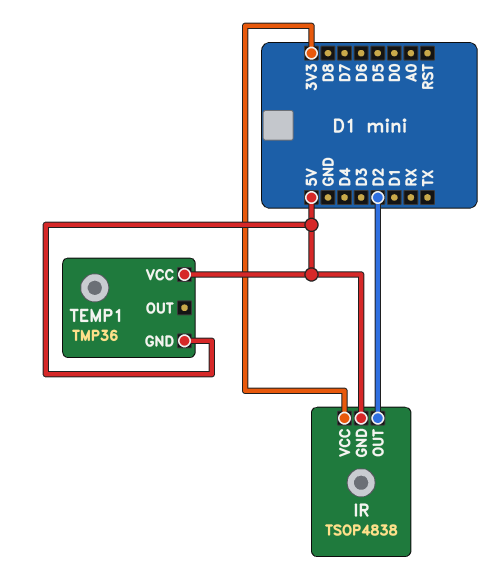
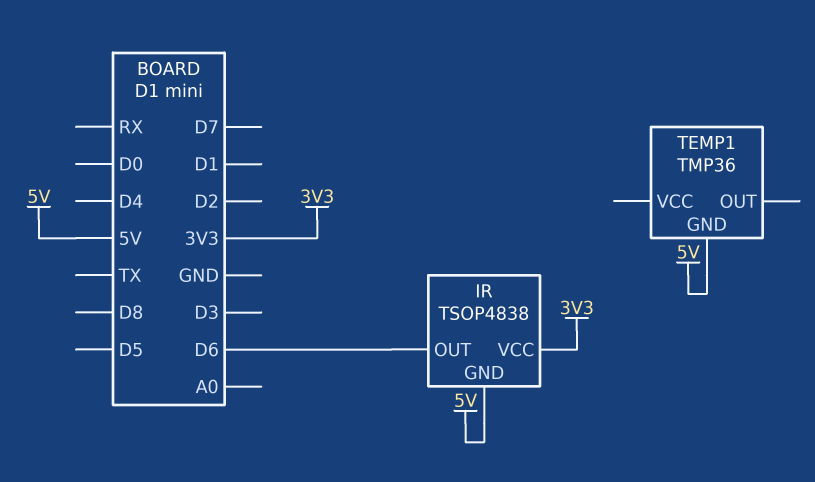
IR pin OUT: D2 -> D6
TEMP1 pin VCC: 5V -> none

